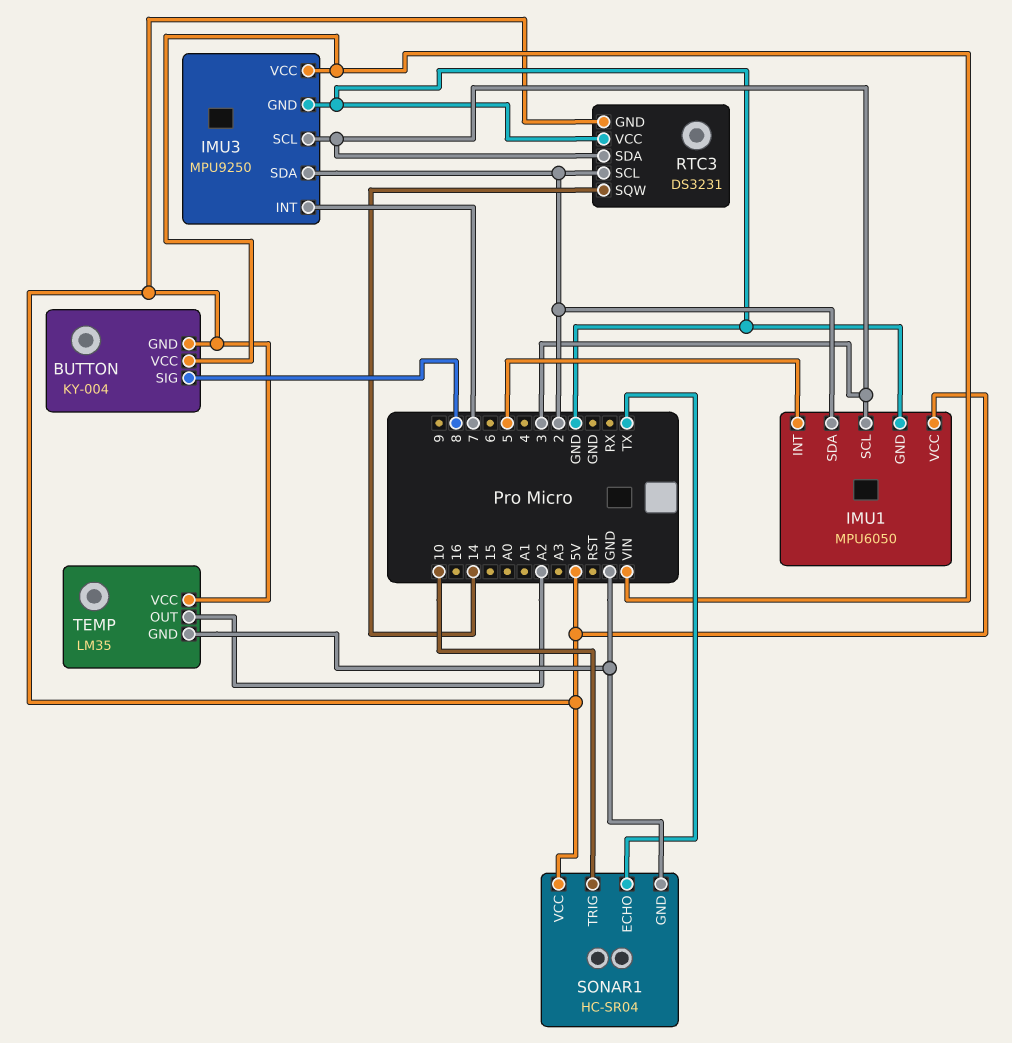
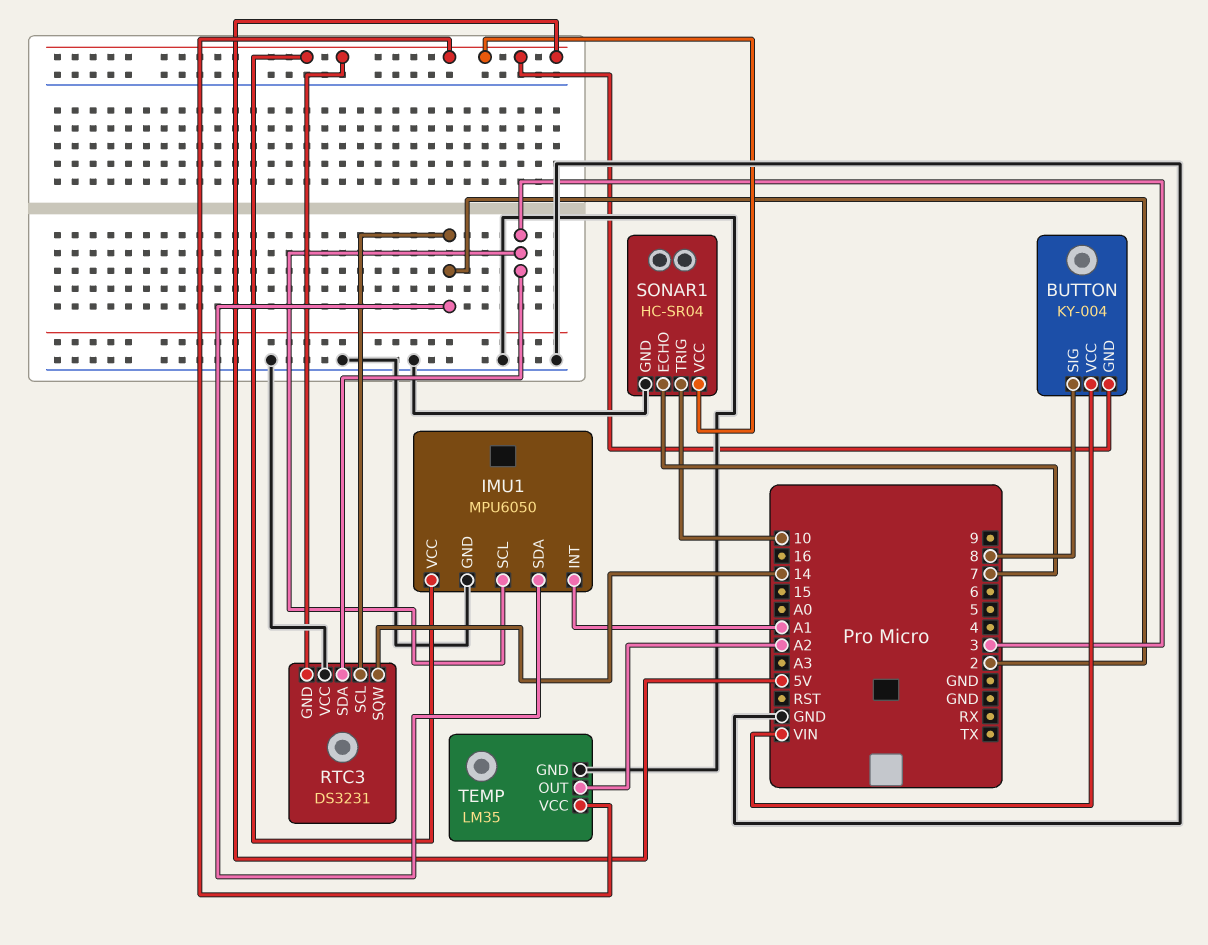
IMU1 pin INT: 5 -> A1
IMU3: MPU9250 -> none
IMU3 pin GND: GND -> none
IMU3 pin INT: 7 -> none
IMU3 pin SCL: 3 -> none
IMU3 pin SDA: 2 -> none
IMU3 pin VCC: VIN -> none
SONAR1 pin ECHO: TX -> 7

